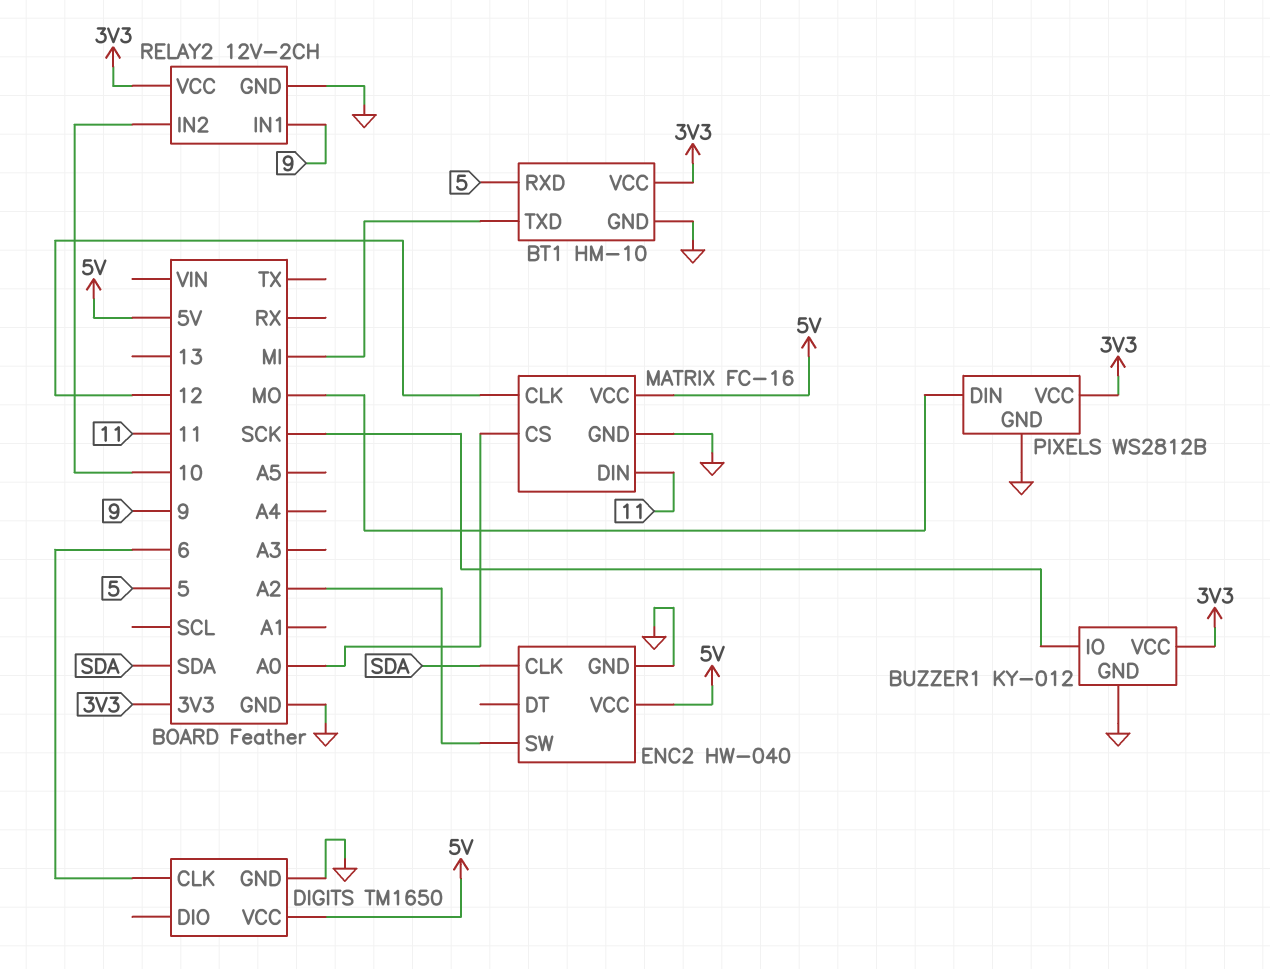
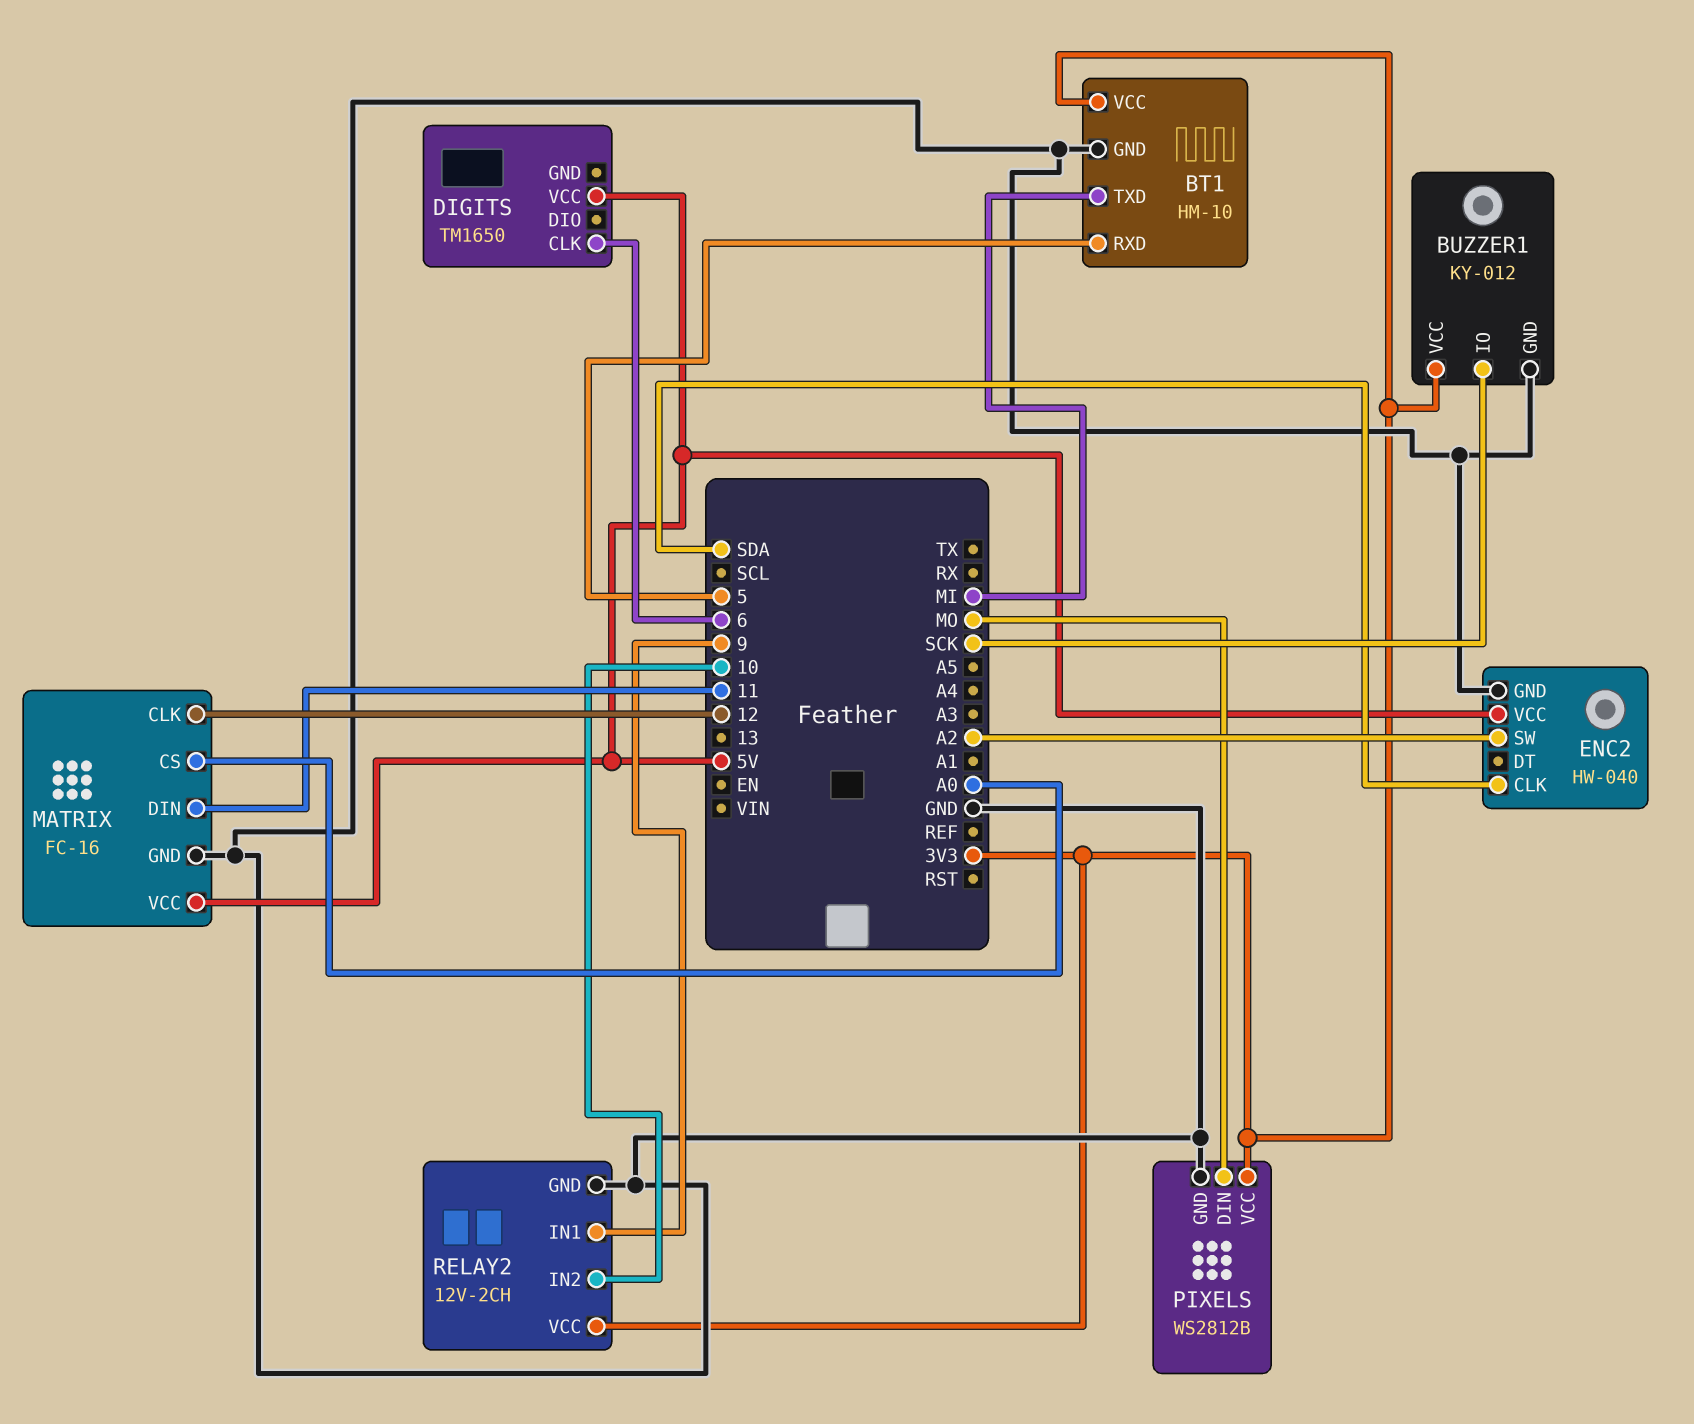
DIGITS pin GND: GND -> none

